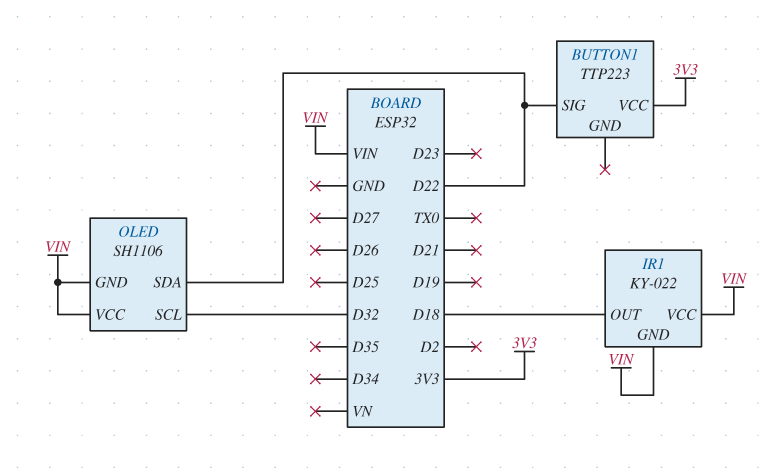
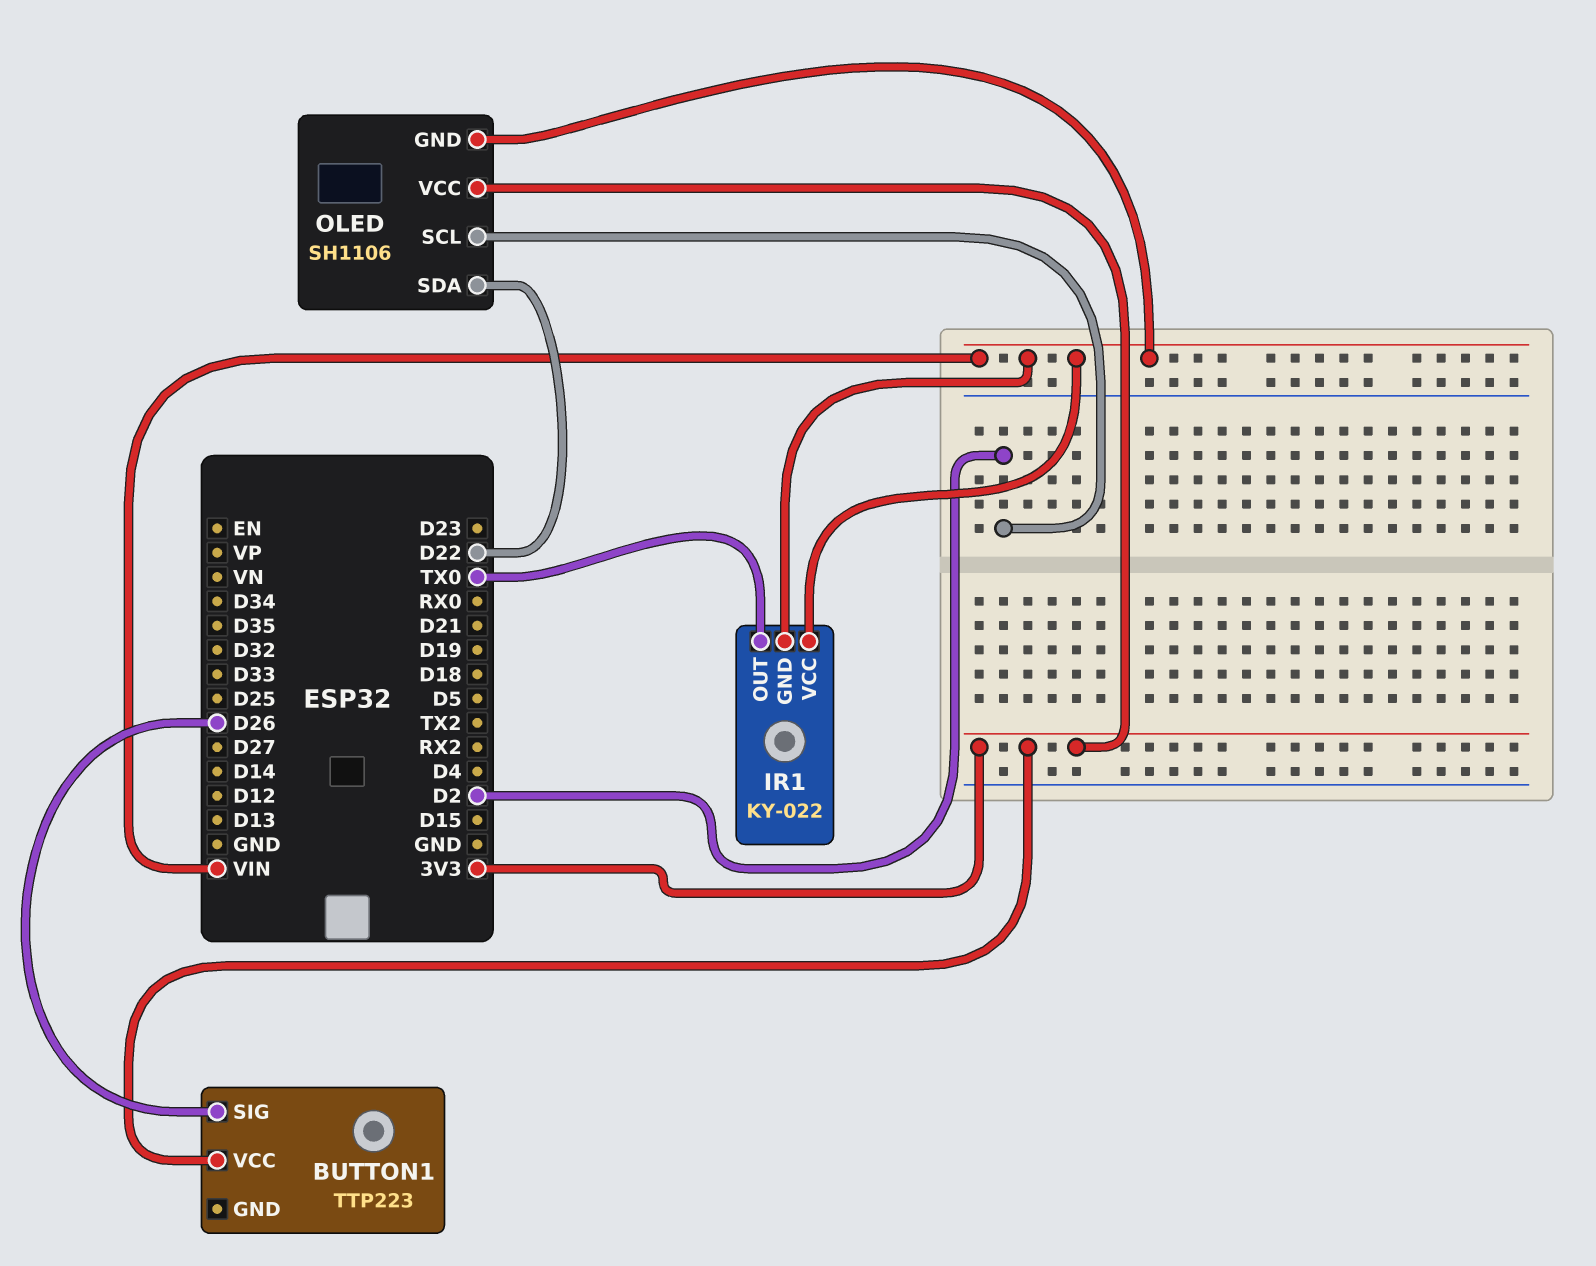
BUTTON1 pin SIG: D22 -> D26
IR1 pin OUT: D18 -> TX0
OLED pin SCL: D32 -> D2
OLED pin VCC: VIN -> 3V3

